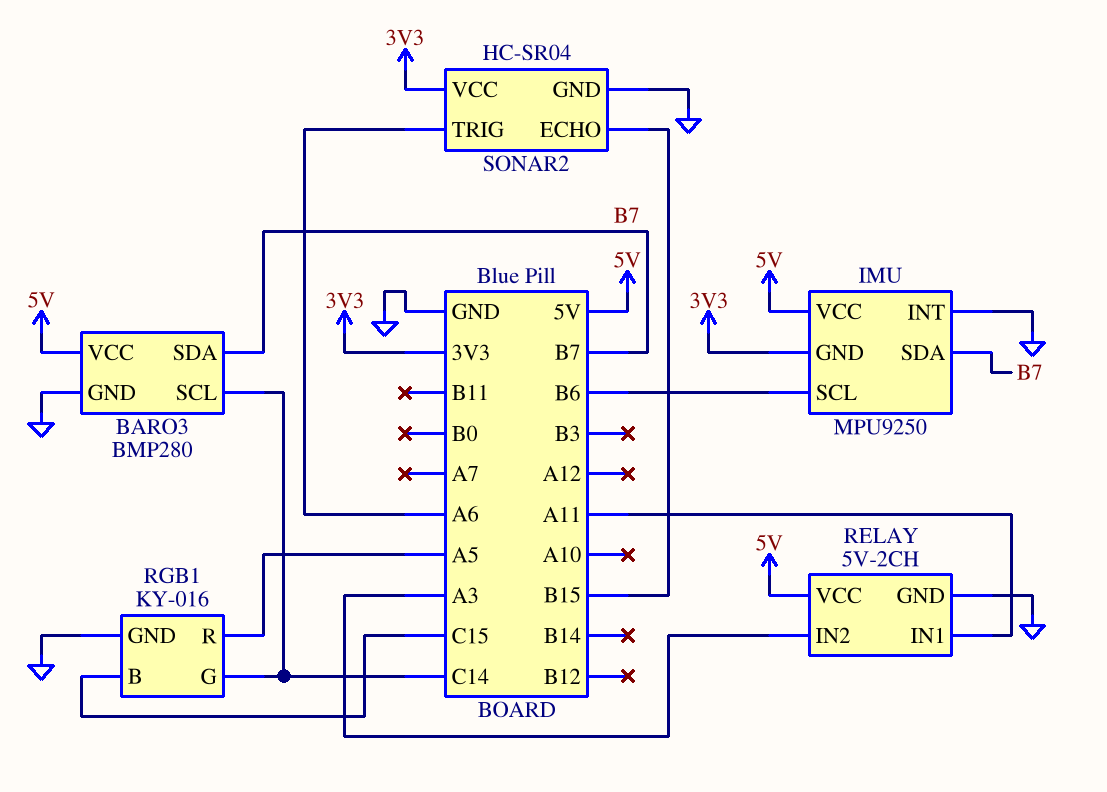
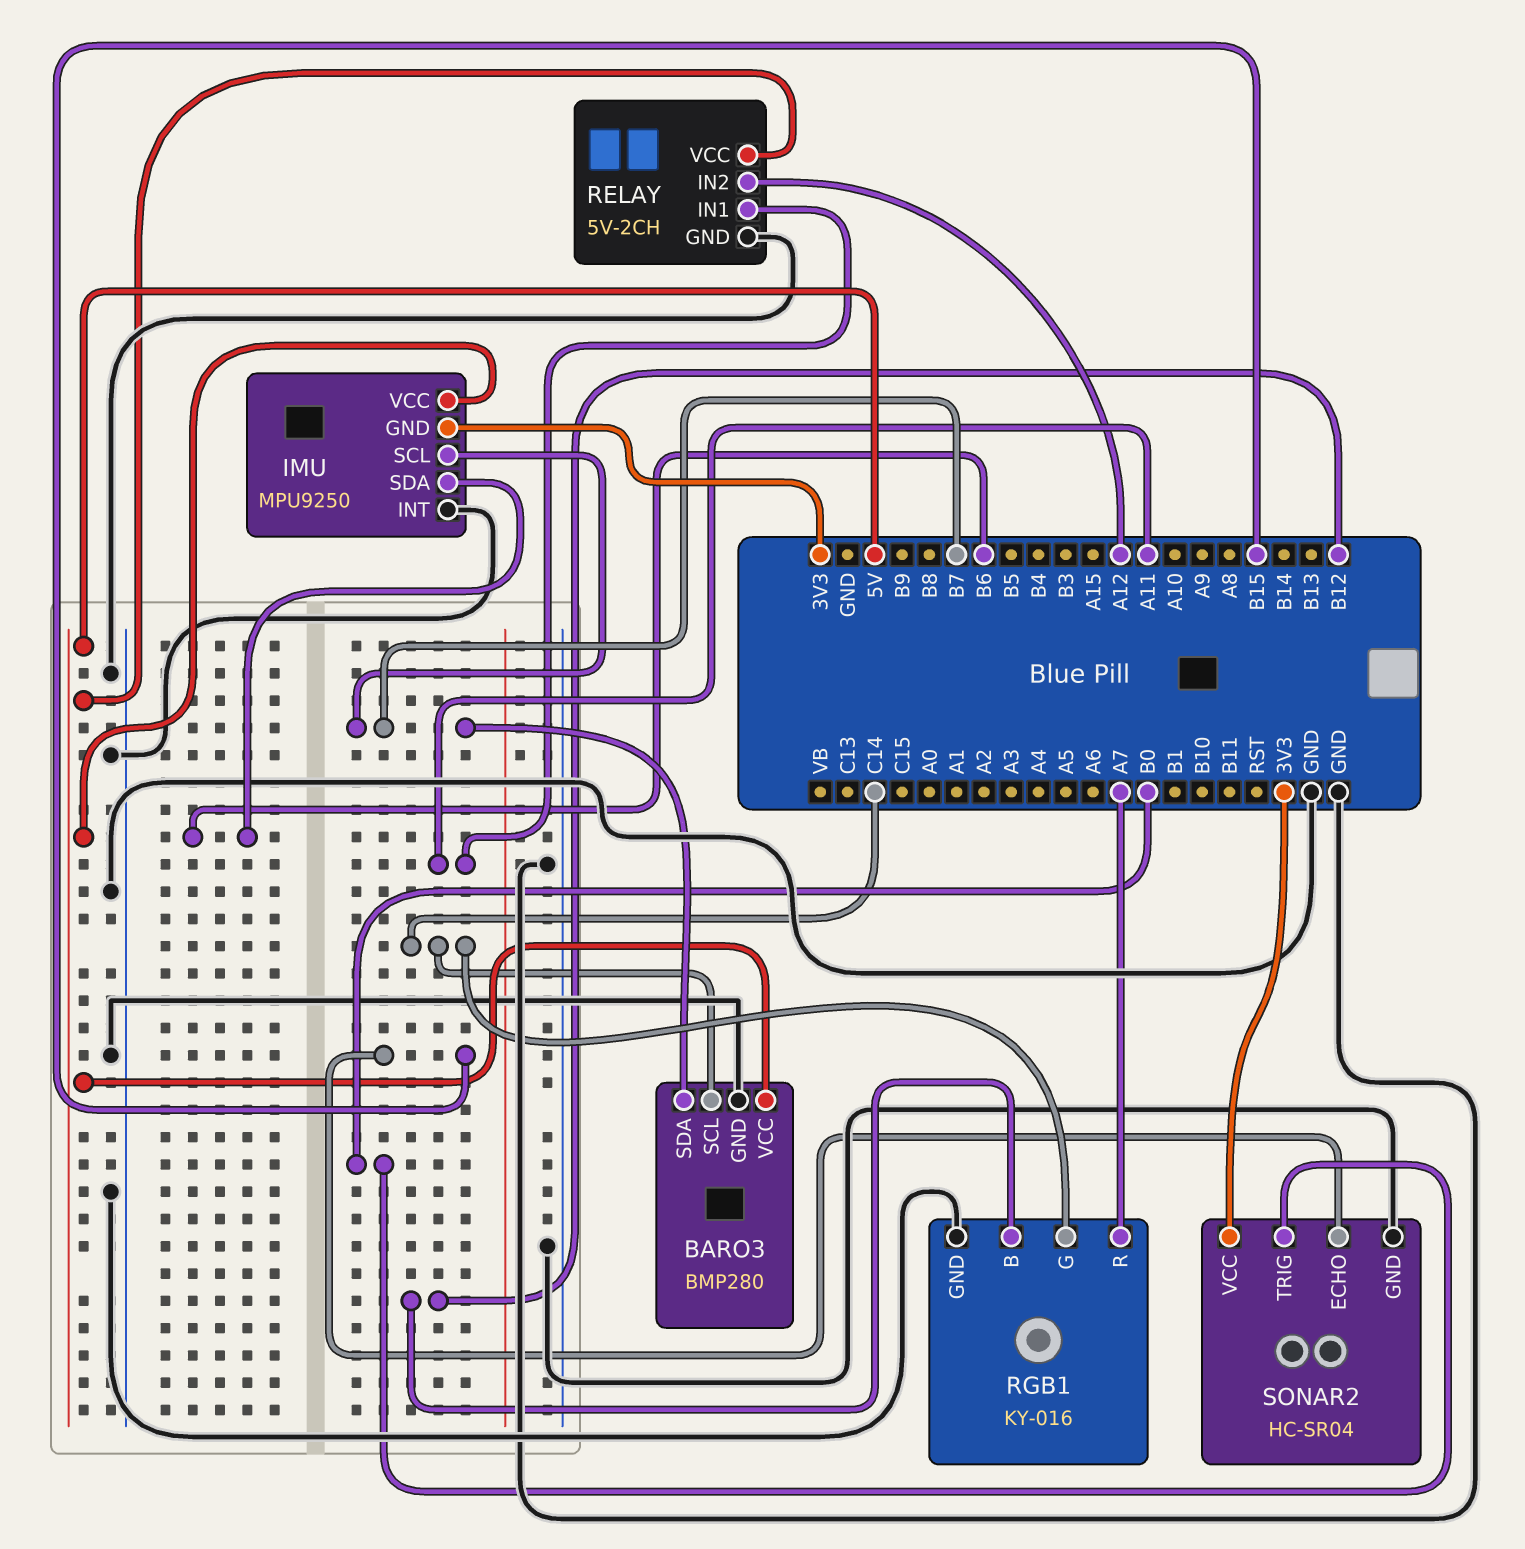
IMU pin SCL: B6 -> B7
IMU pin SDA: B7 -> B6
RELAY pin IN2: A3 -> A12
RGB1 pin B: C15 -> B12
RGB1 pin R: A5 -> A7
SONAR2 pin TRIG: A6 -> B0

